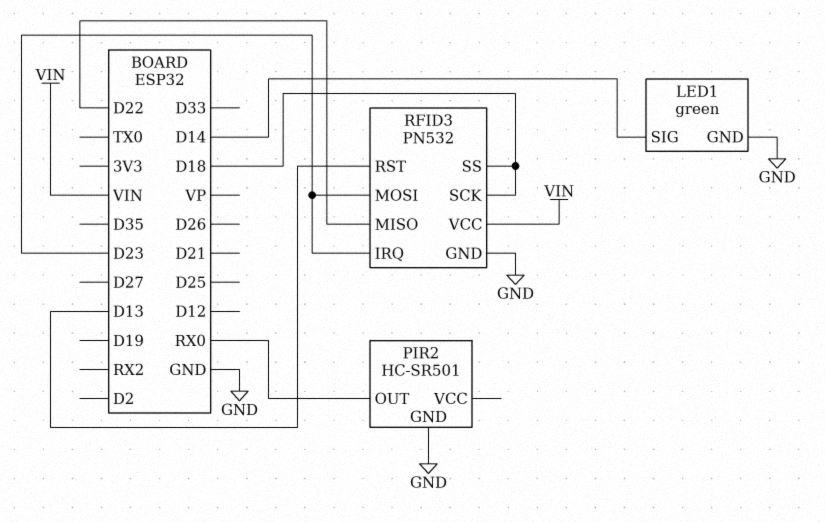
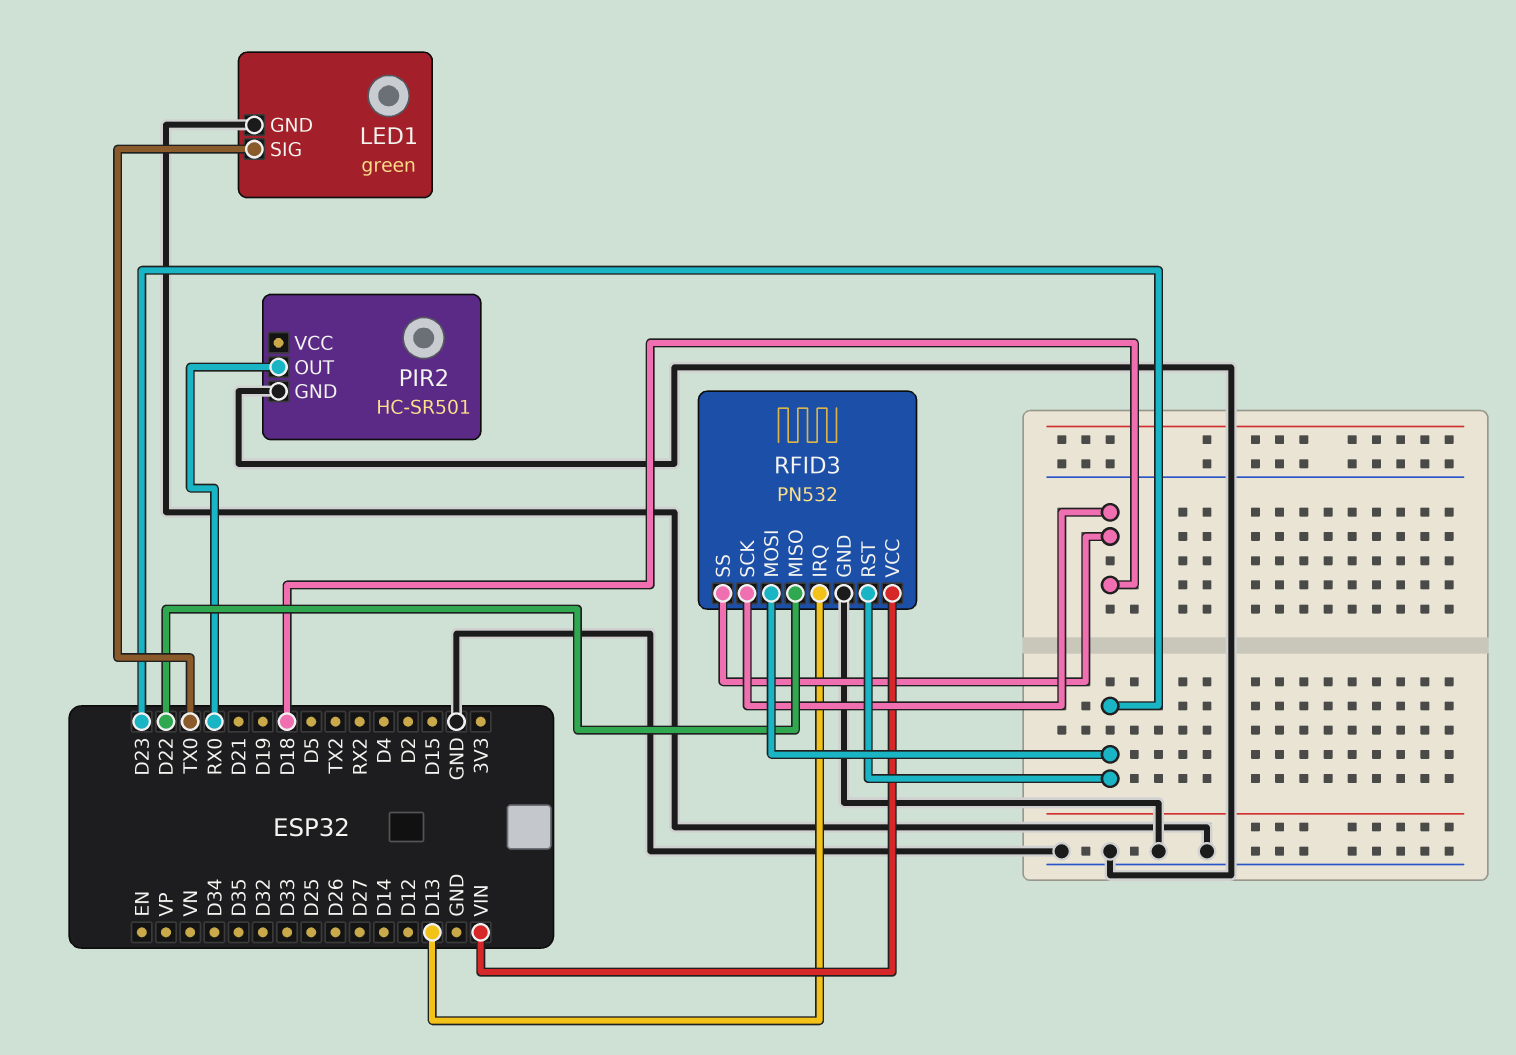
LED1 pin SIG: D14 -> TX0
RFID3 pin IRQ: D23 -> D13
RFID3 pin RST: D13 -> D23

